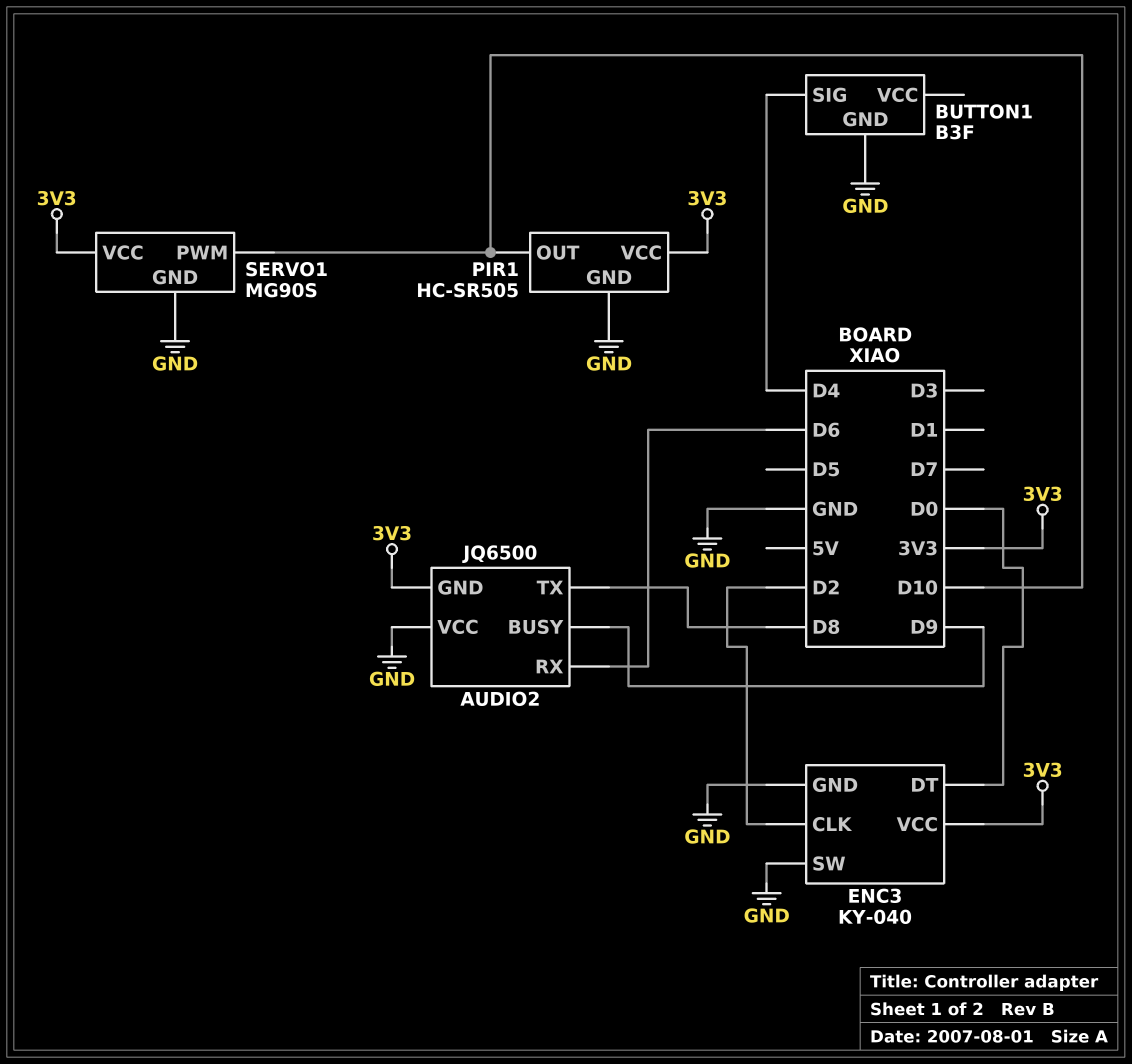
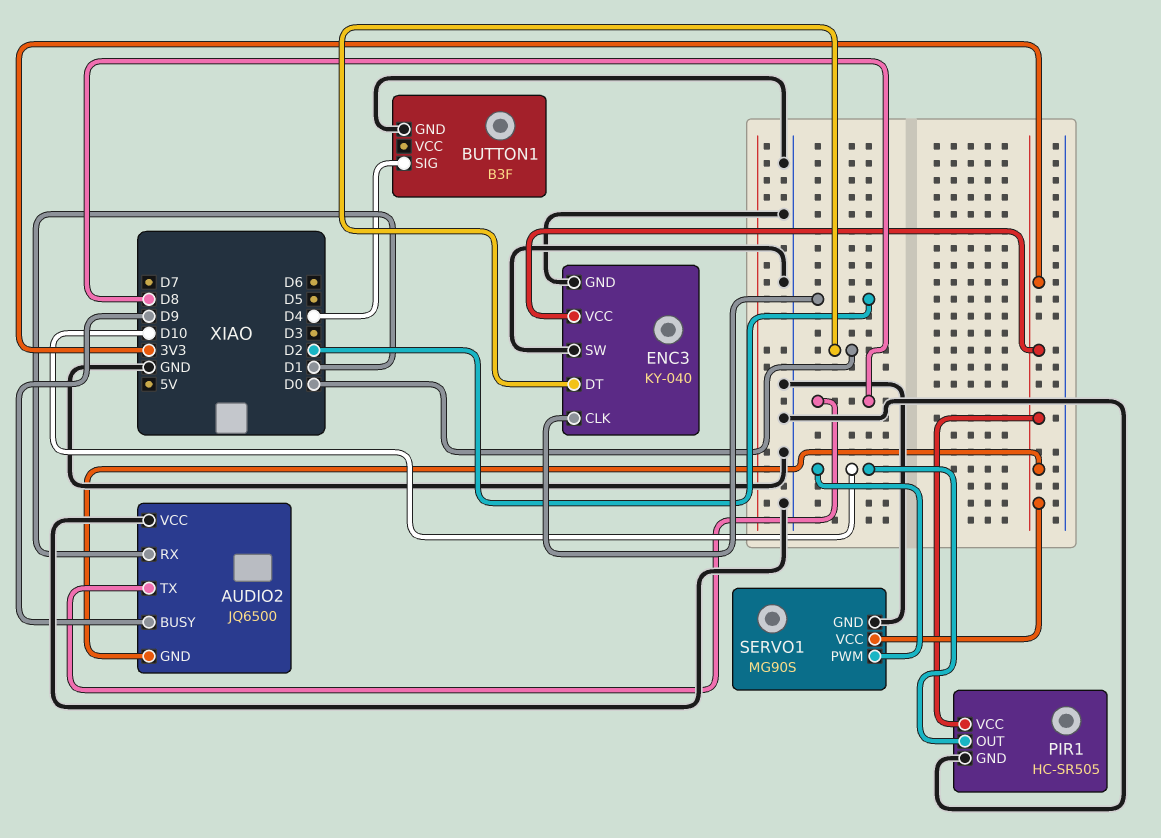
AUDIO2 pin RX: D6 -> D1

